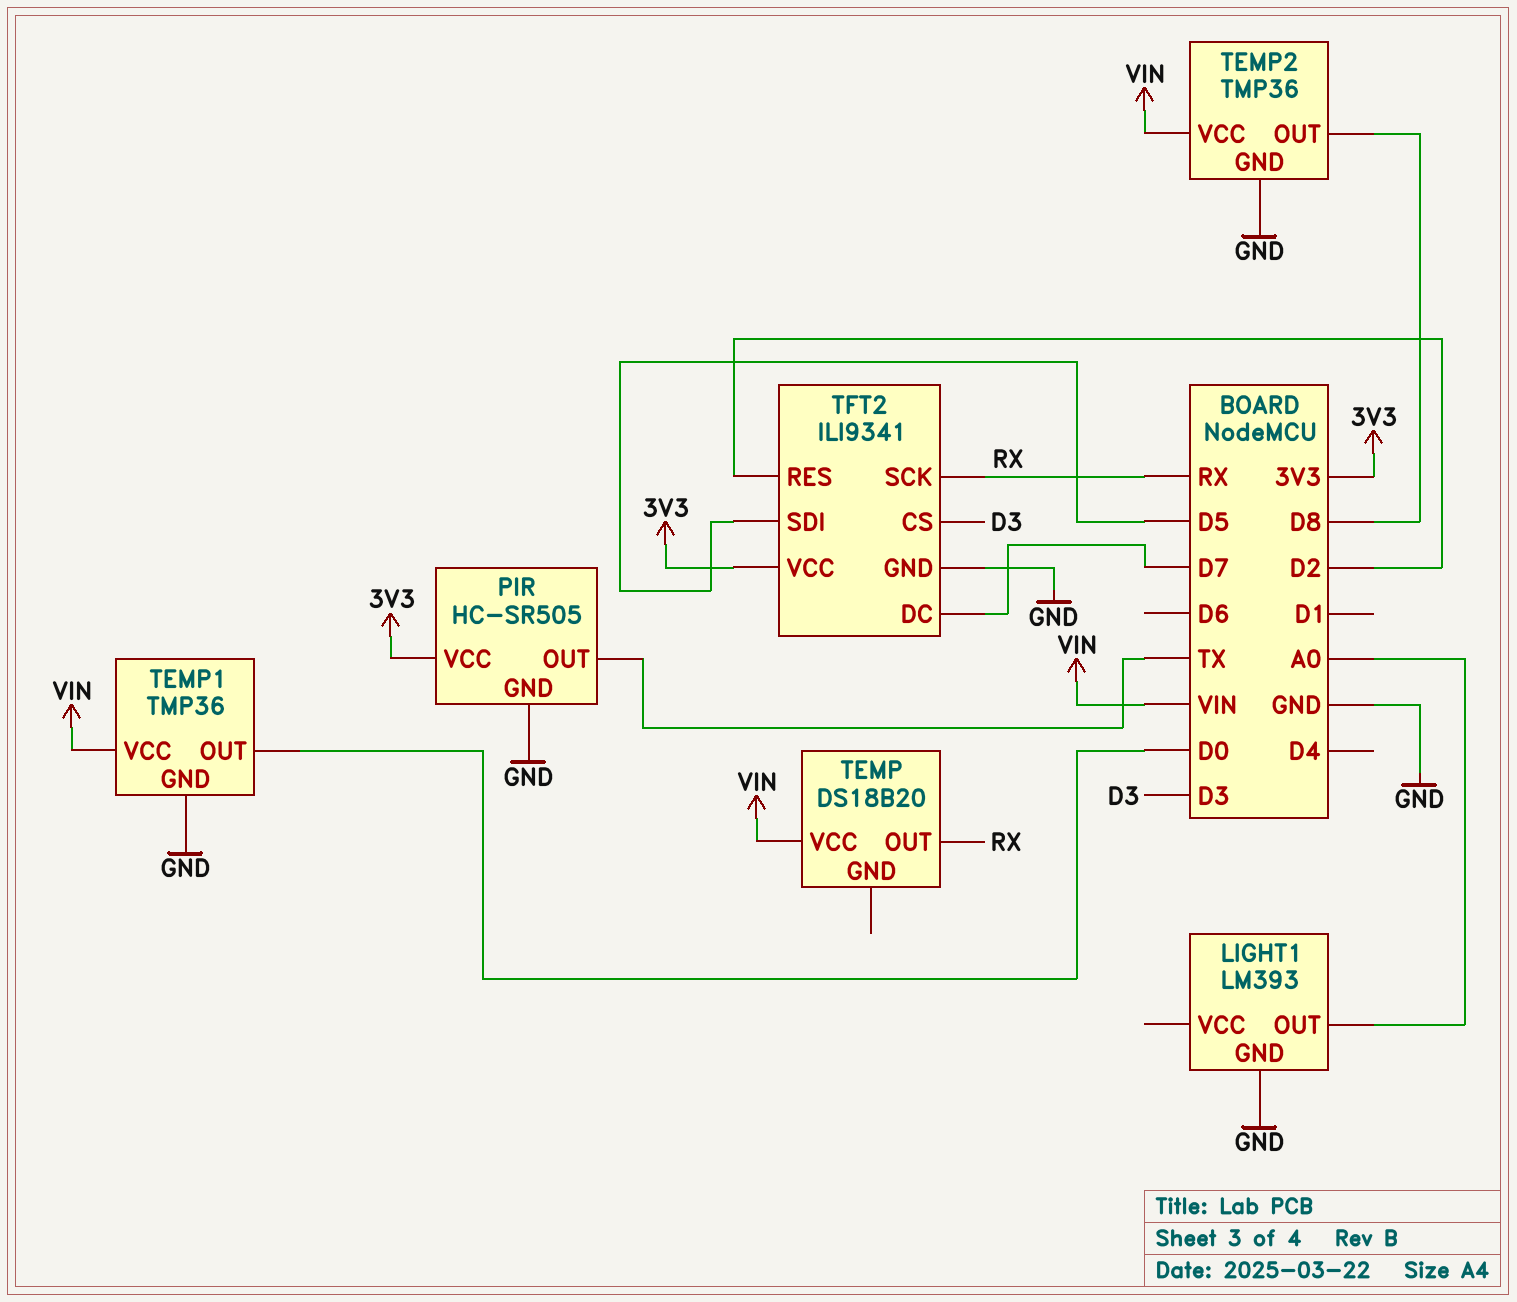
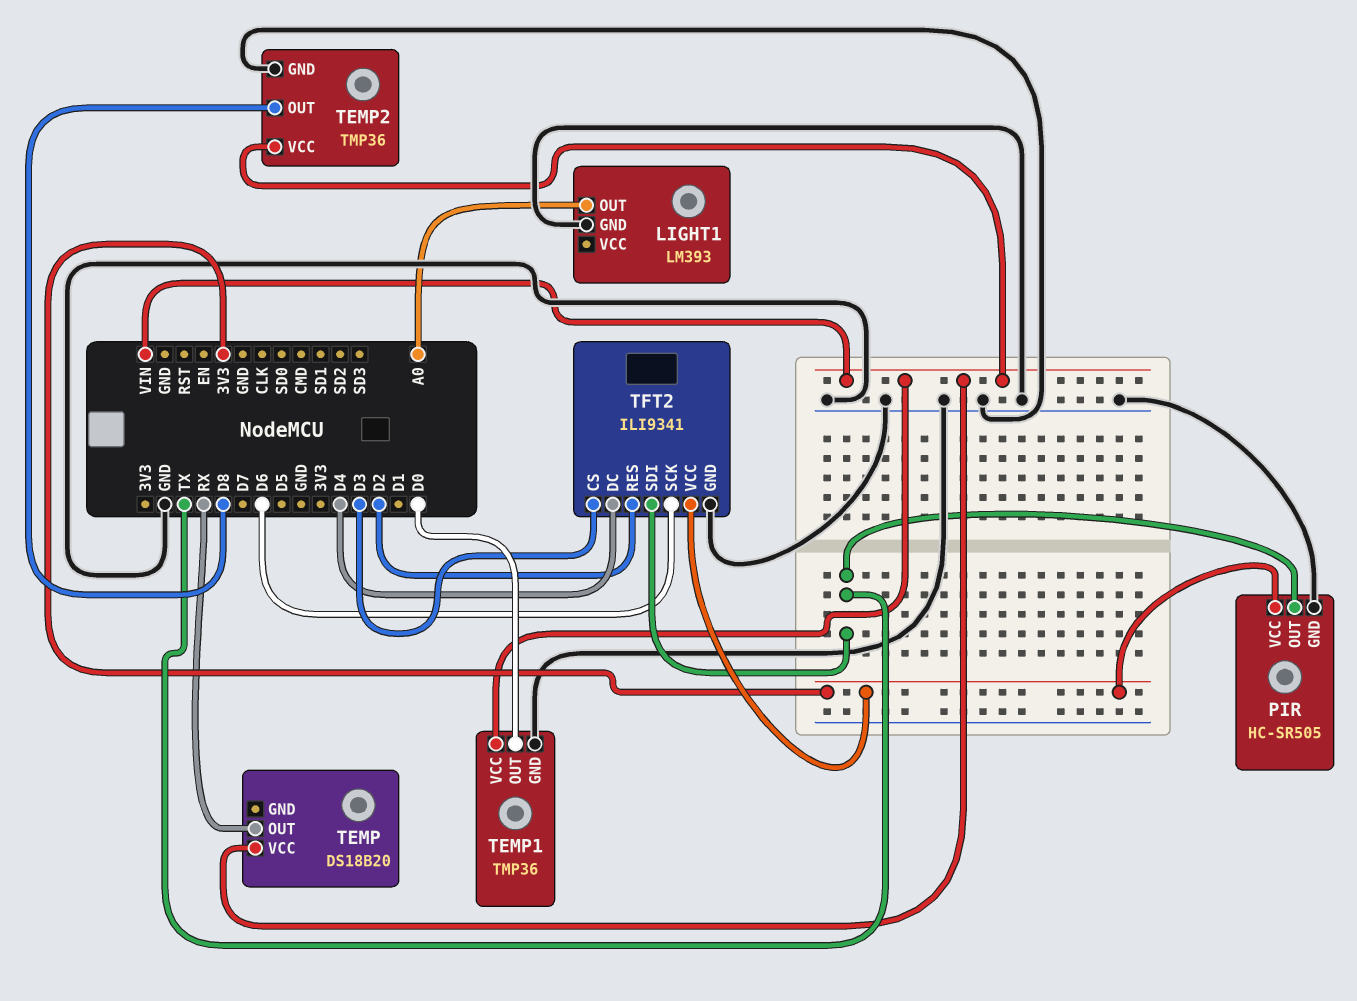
TFT2 pin DC: D7 -> D4
TFT2 pin SCK: RX -> D6
TFT2 pin SDI: D5 -> TX

